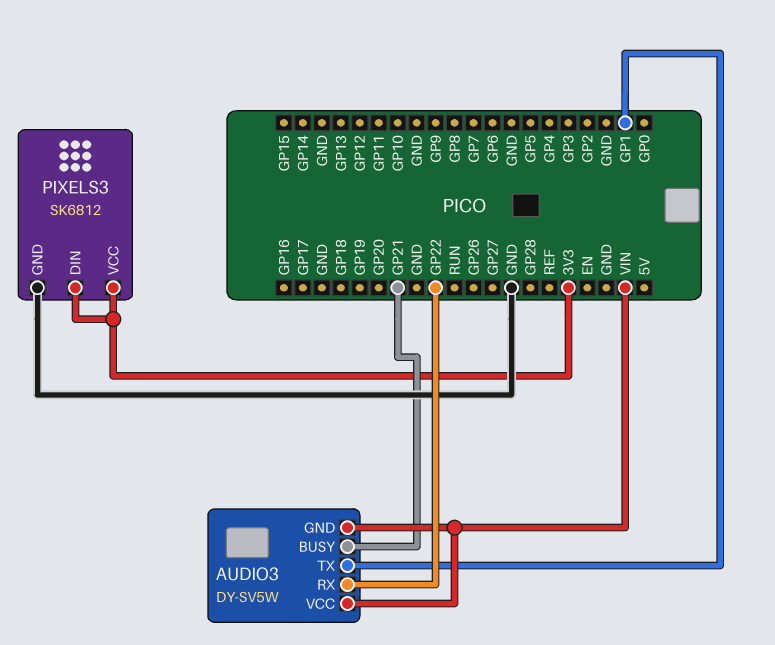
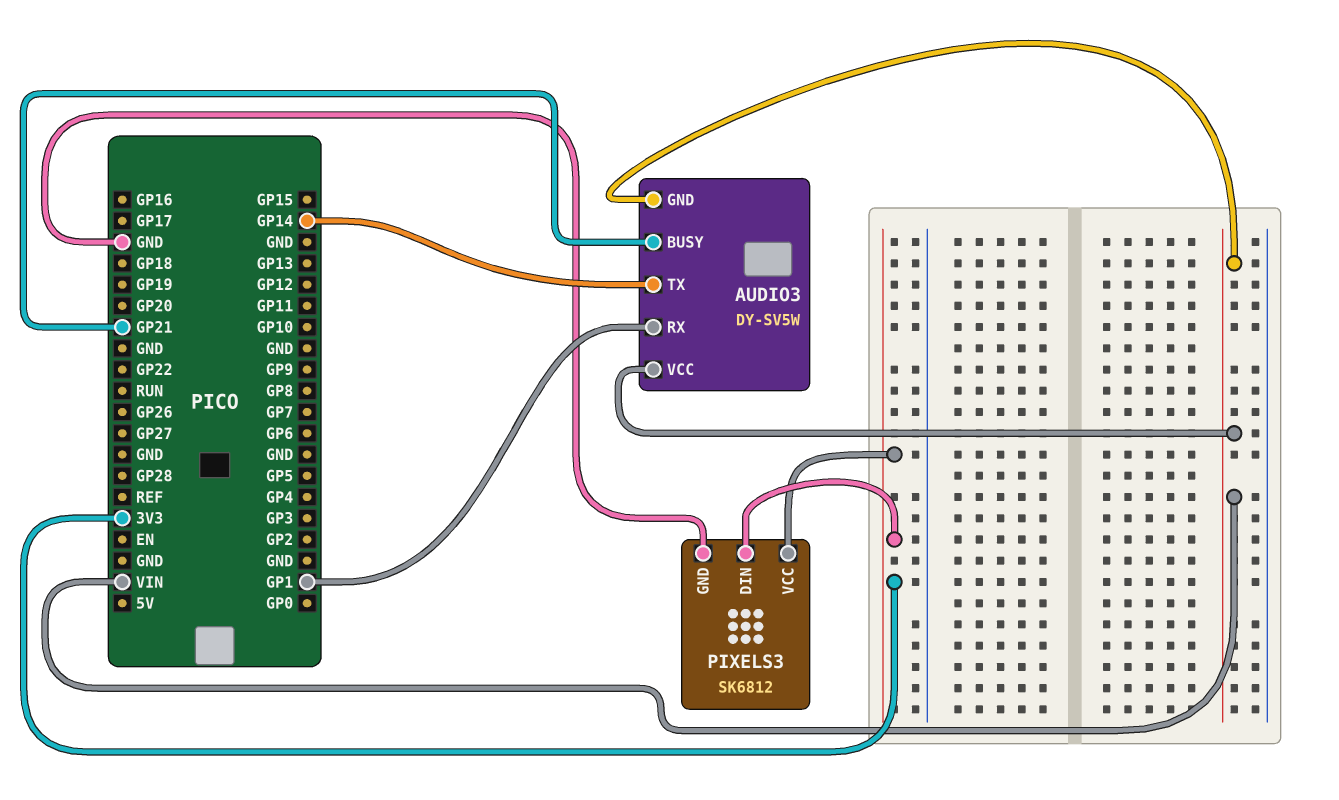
AUDIO3 pin RX: GP22 -> GP1
AUDIO3 pin TX: GP1 -> GP14

